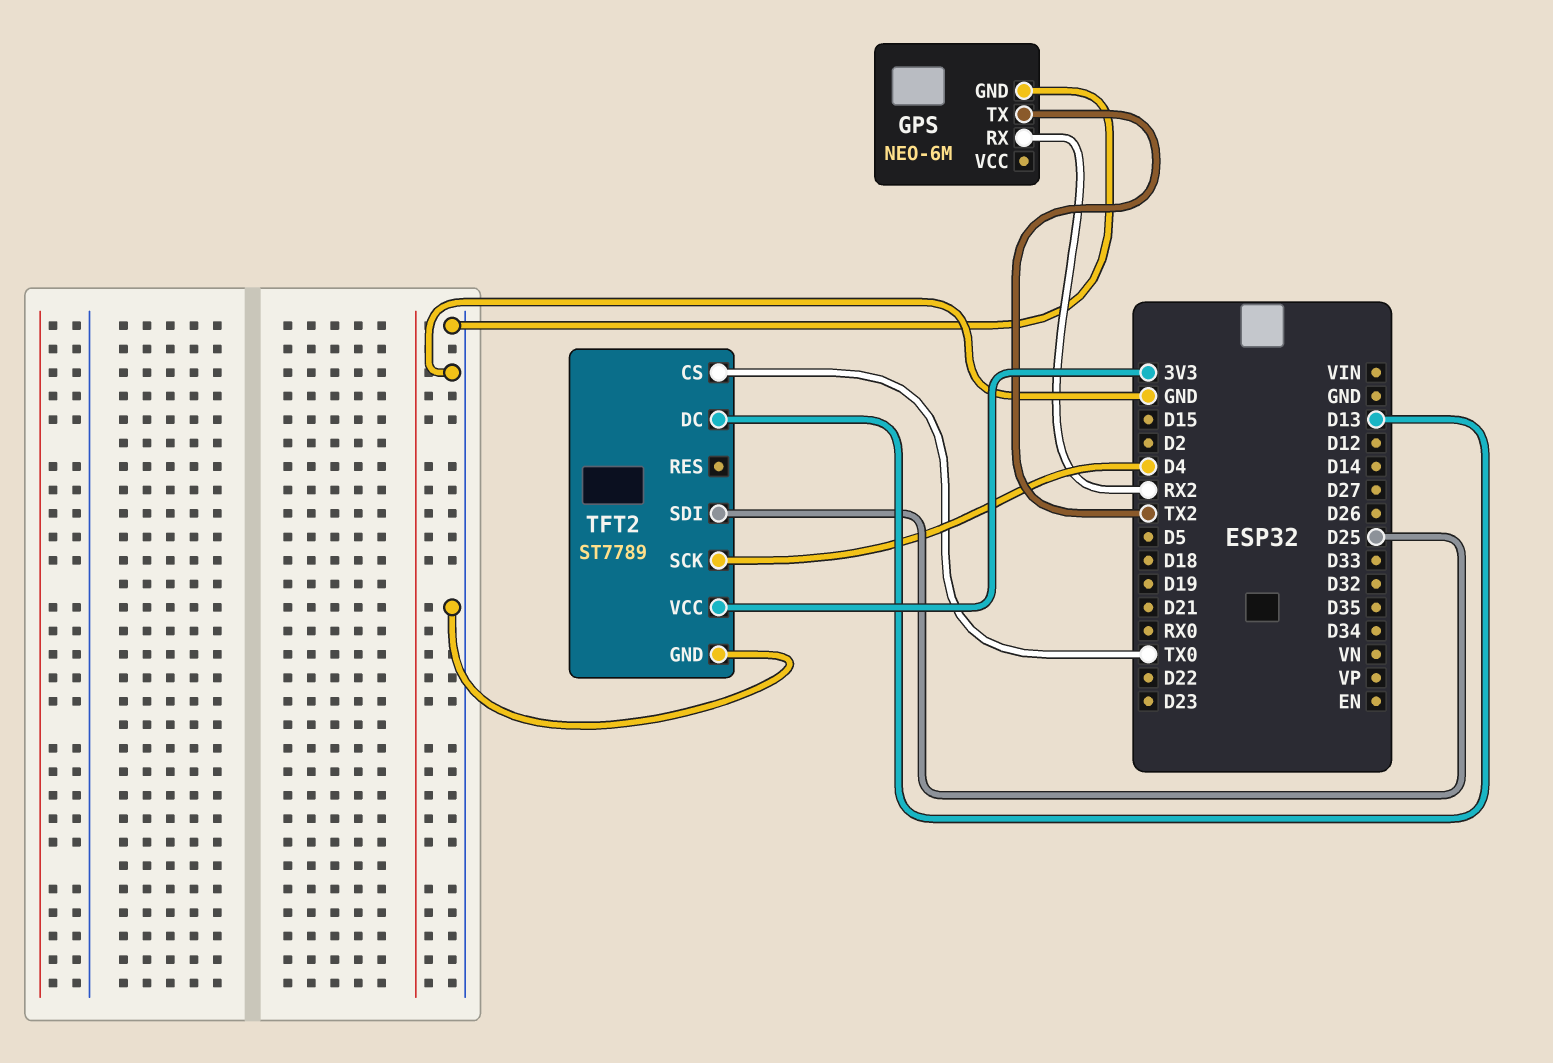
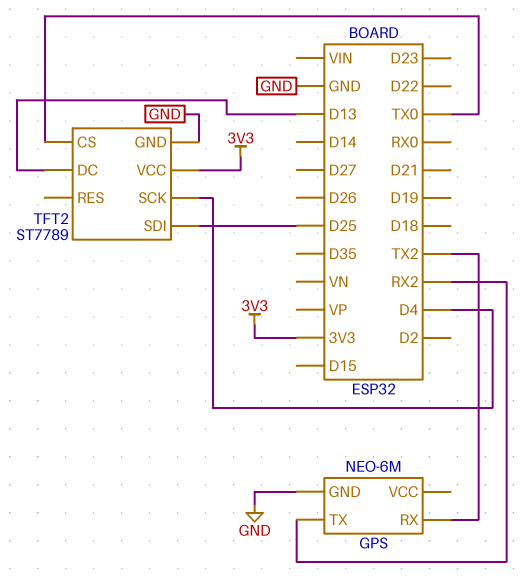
GPS pin RX: RX2 -> TX2
GPS pin TX: TX2 -> RX2

